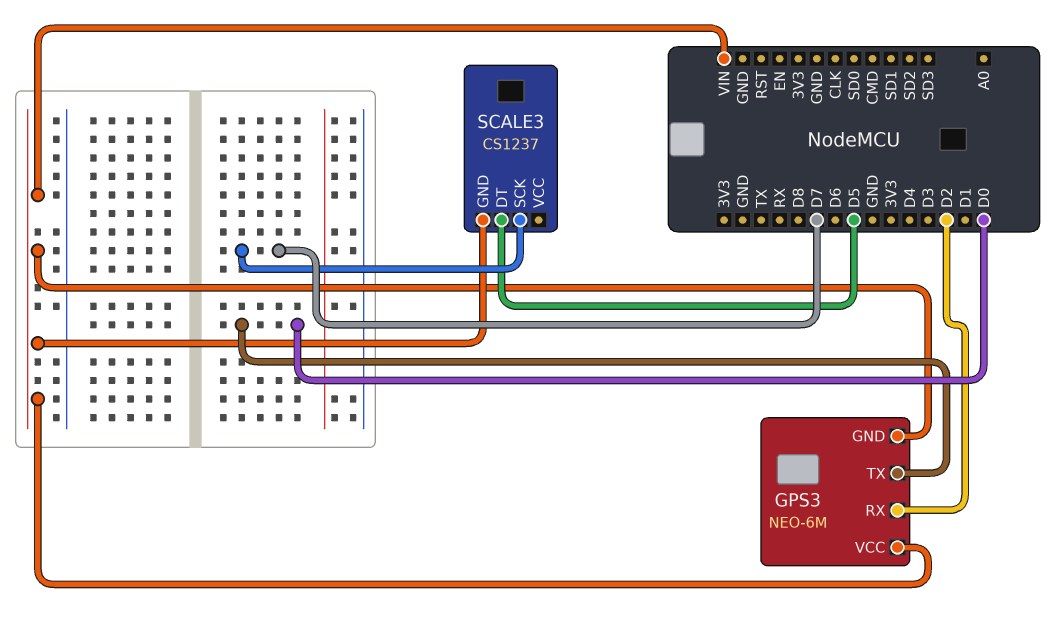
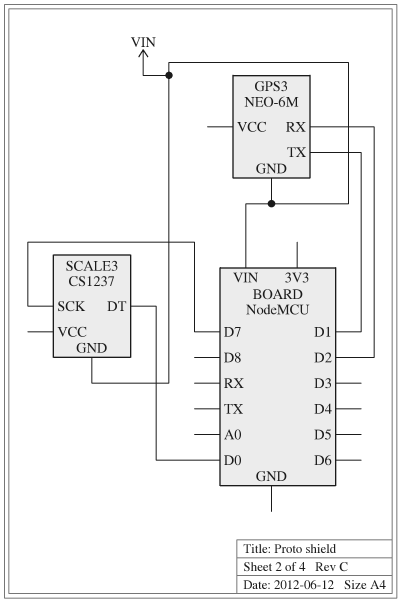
GPS3 pin TX: D0 -> D1
GPS3 pin VCC: VIN -> none
SCALE3 pin DT: D5 -> D0

